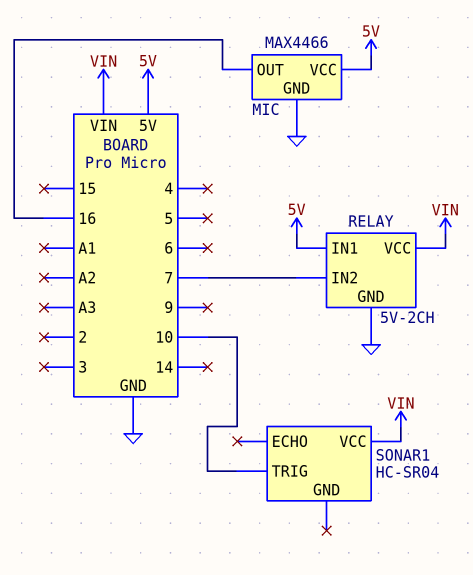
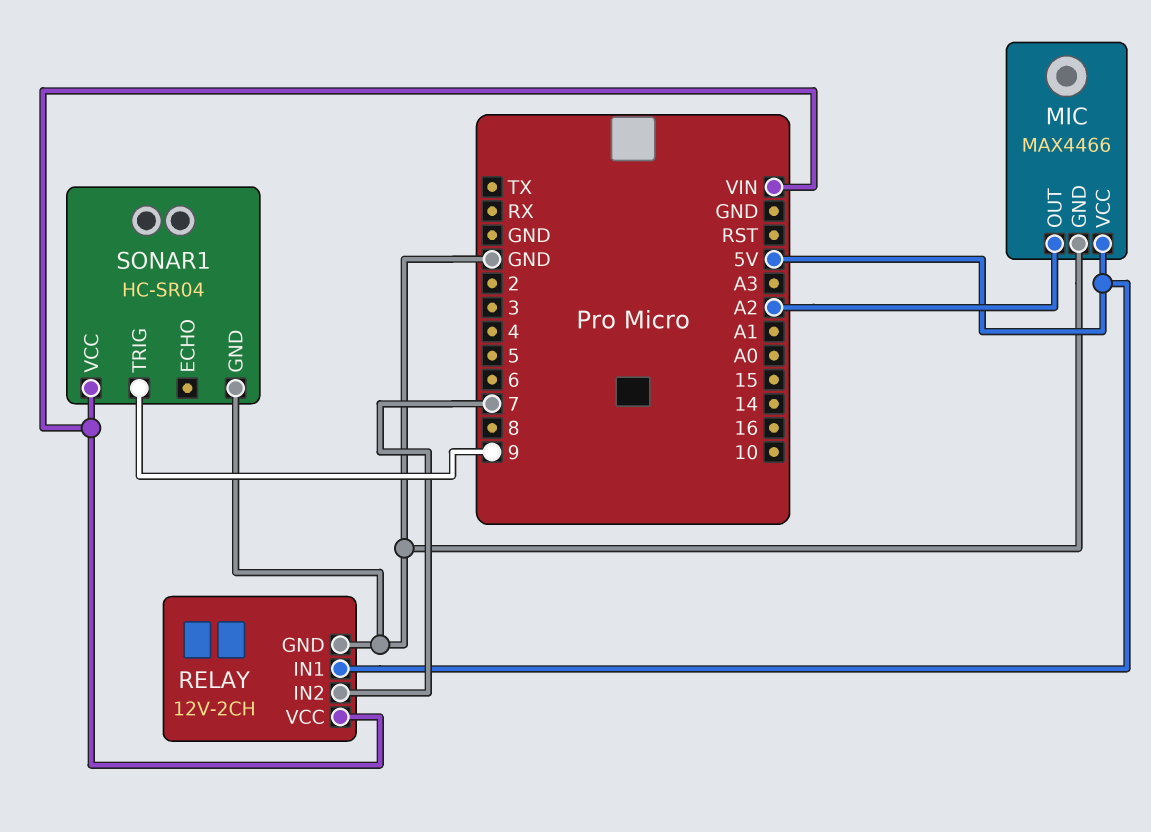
MIC pin OUT: 16 -> A2
RELAY: 5V-2CH -> 12V-2CH
SONAR1 pin GND: none -> GND
SONAR1 pin TRIG: 10 -> 9

